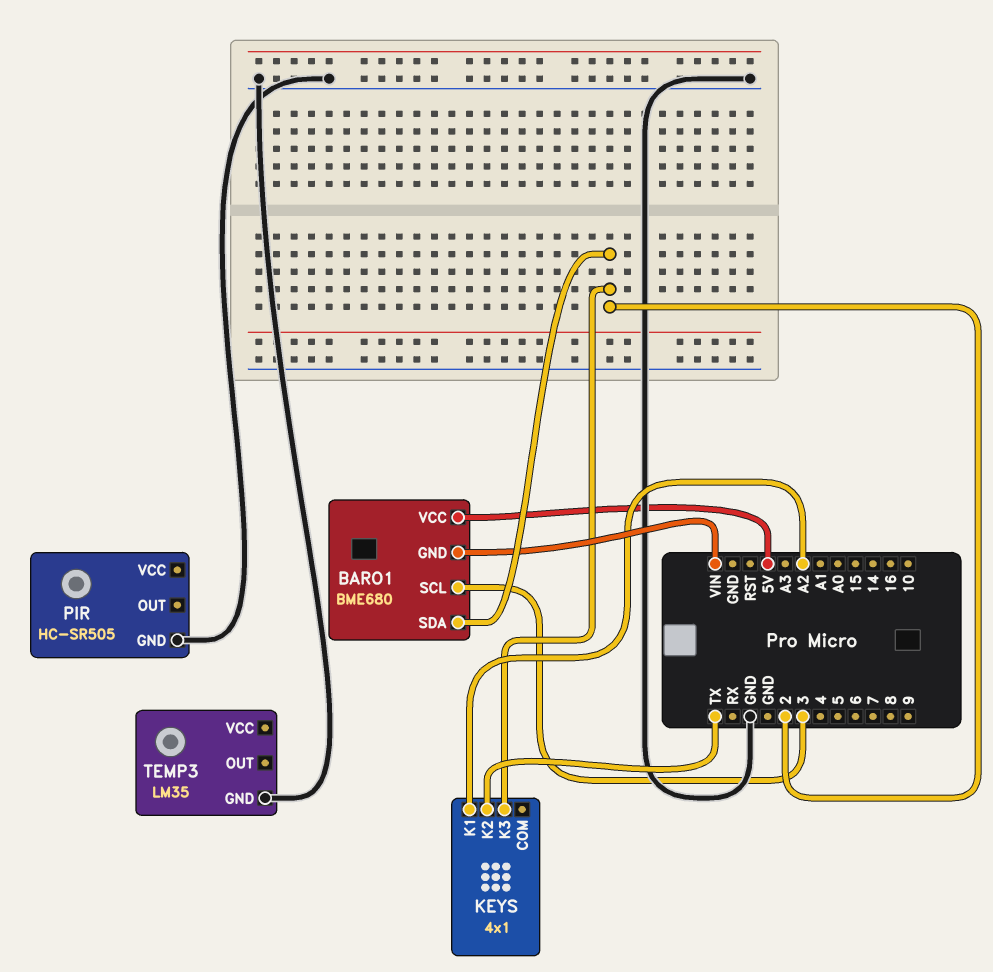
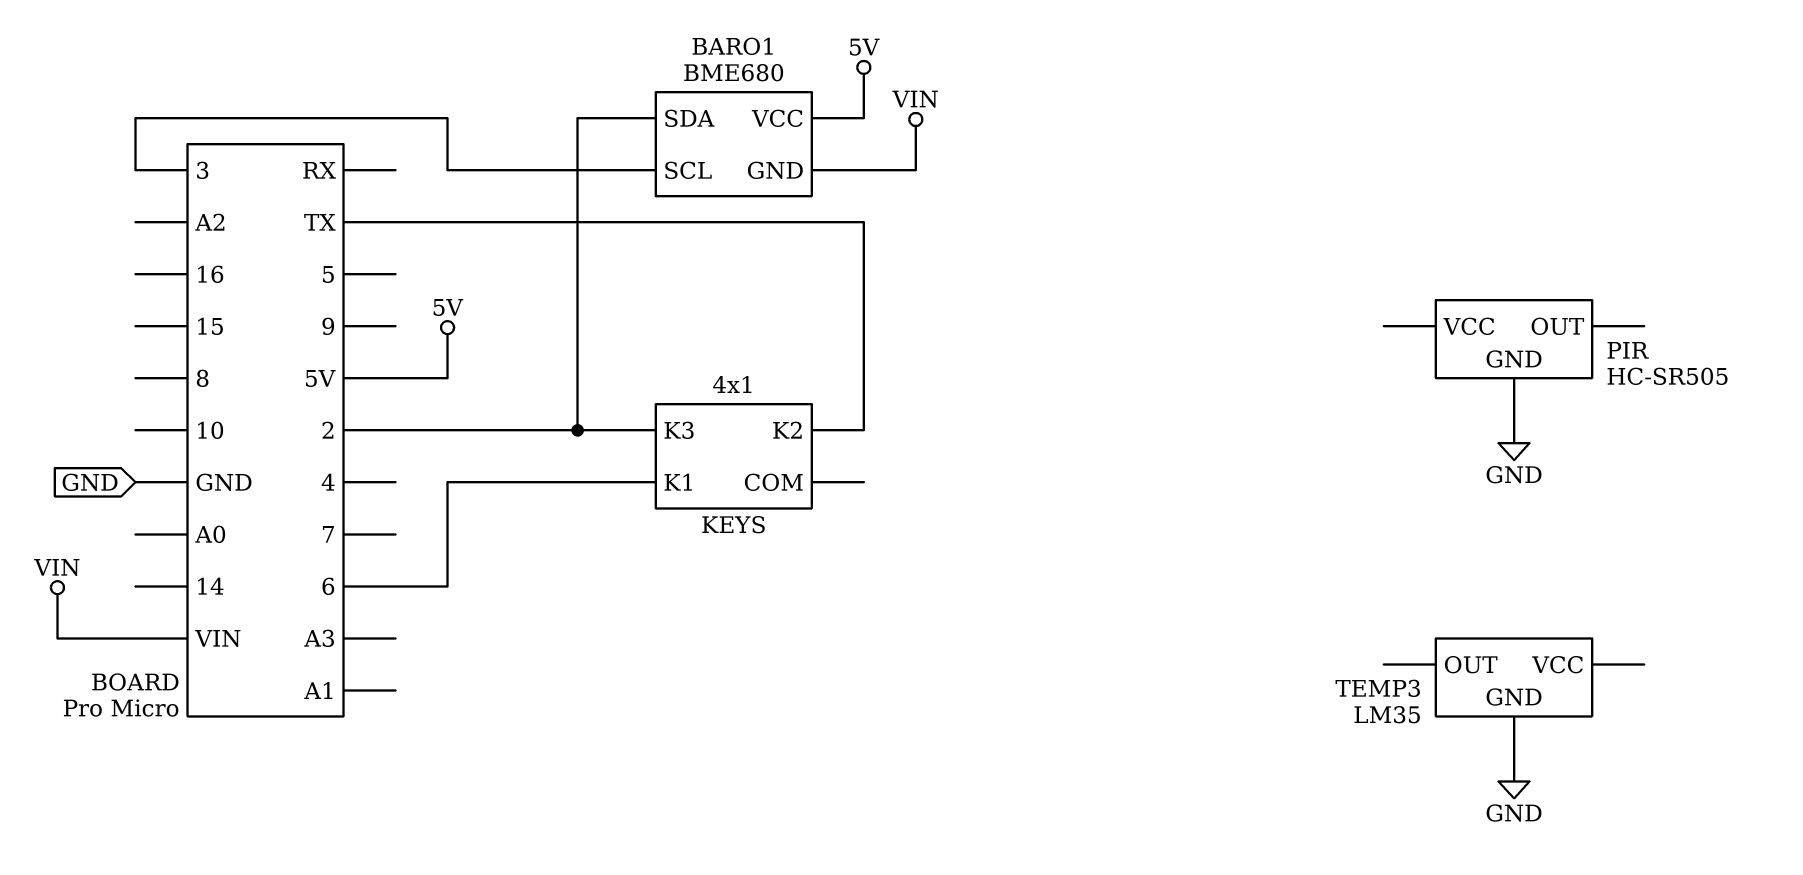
KEYS pin K1: A2 -> 6

